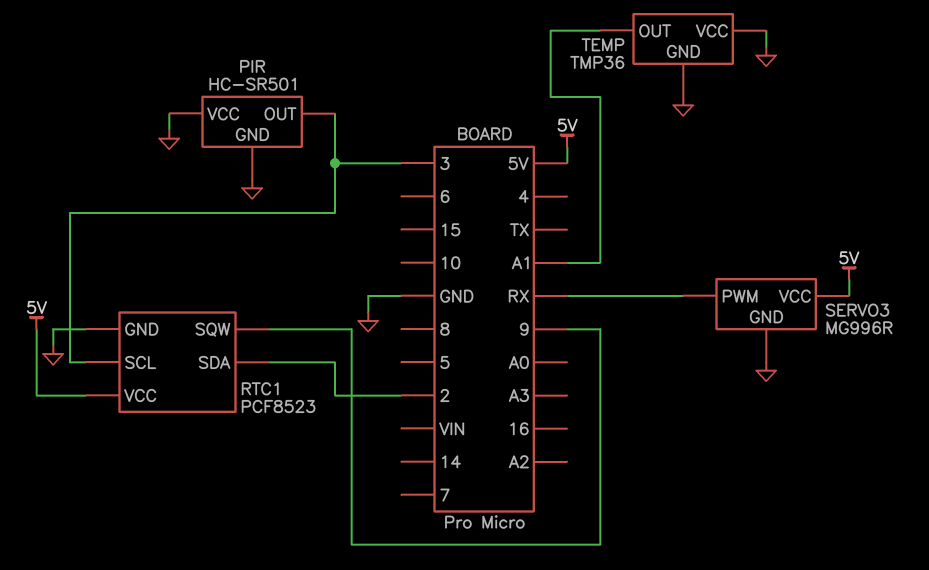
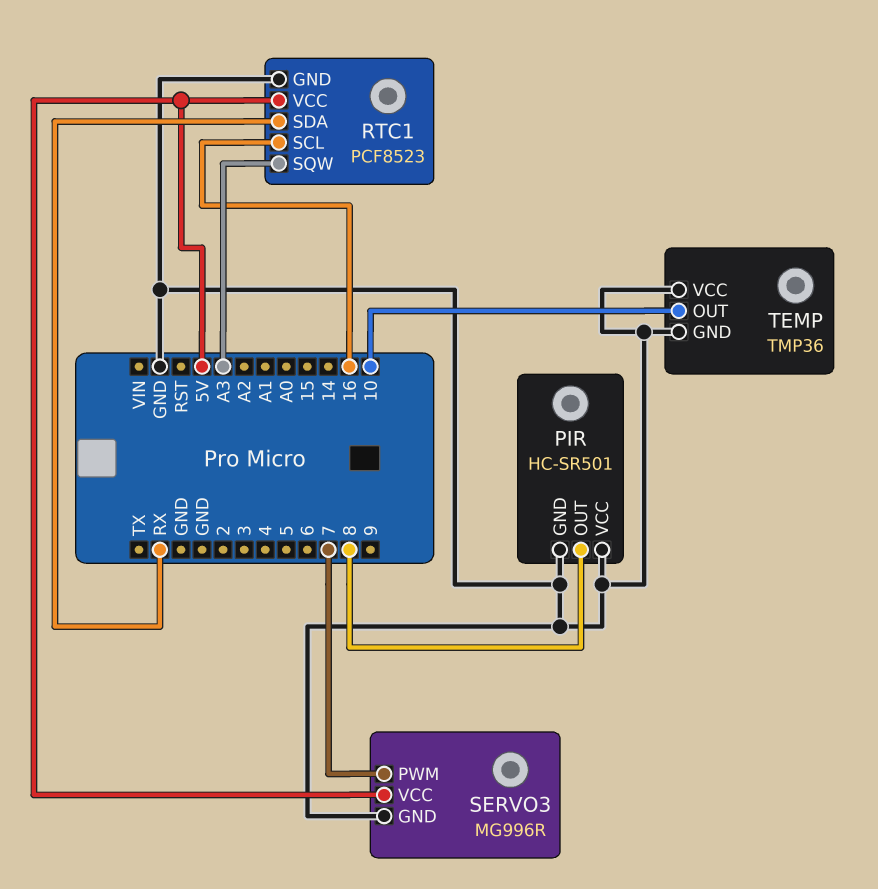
PIR pin OUT: 3 -> 8
RTC1 pin SCL: 3 -> 16
RTC1 pin SDA: 2 -> RX
RTC1 pin SQW: 9 -> A3
SERVO3 pin PWM: RX -> 7
TEMP pin OUT: A1 -> 10

